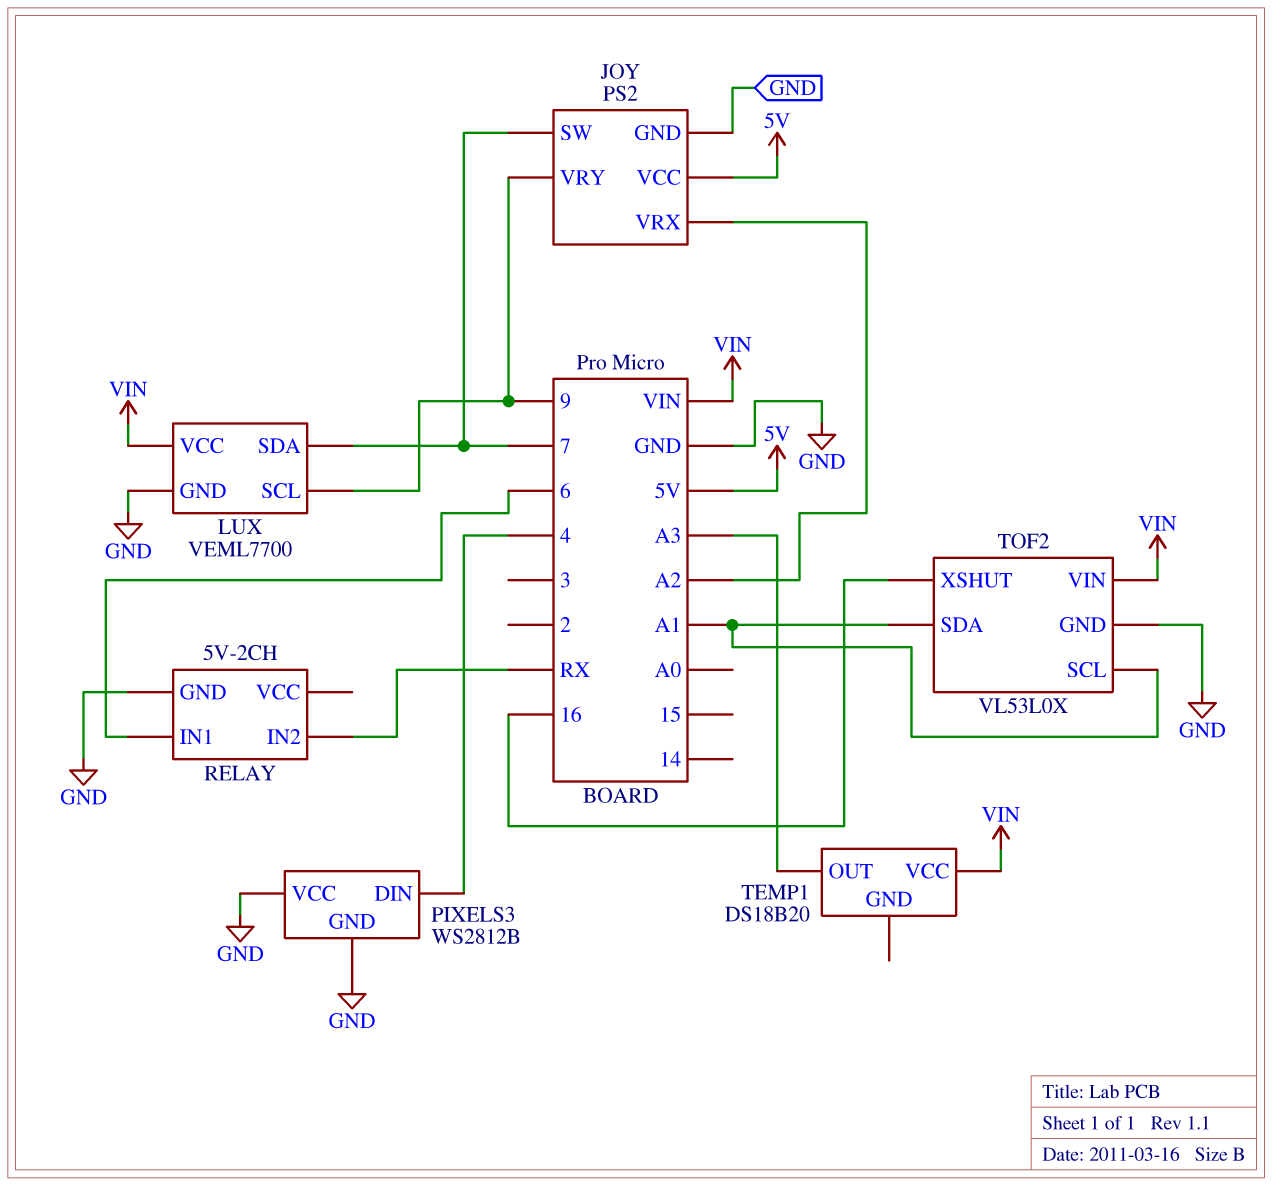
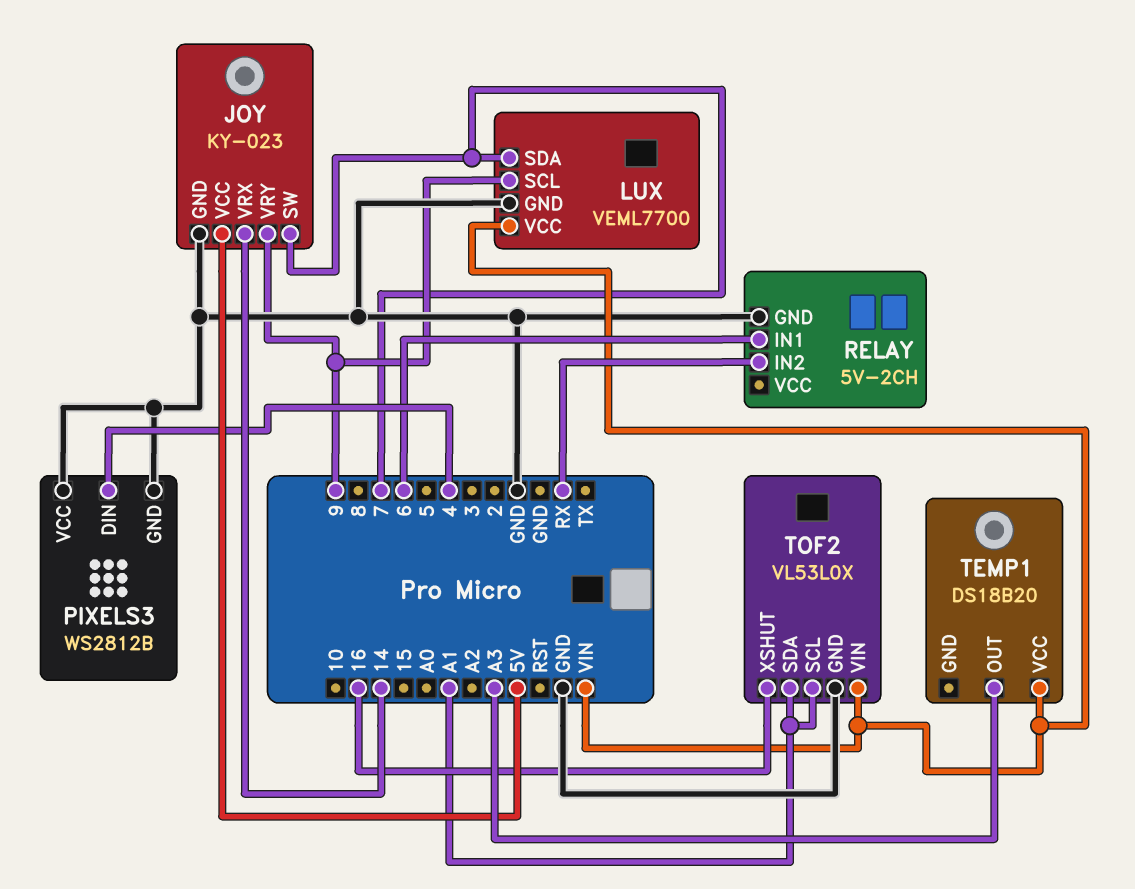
JOY: PS2 -> KY-023
JOY pin VRX: A2 -> 14

